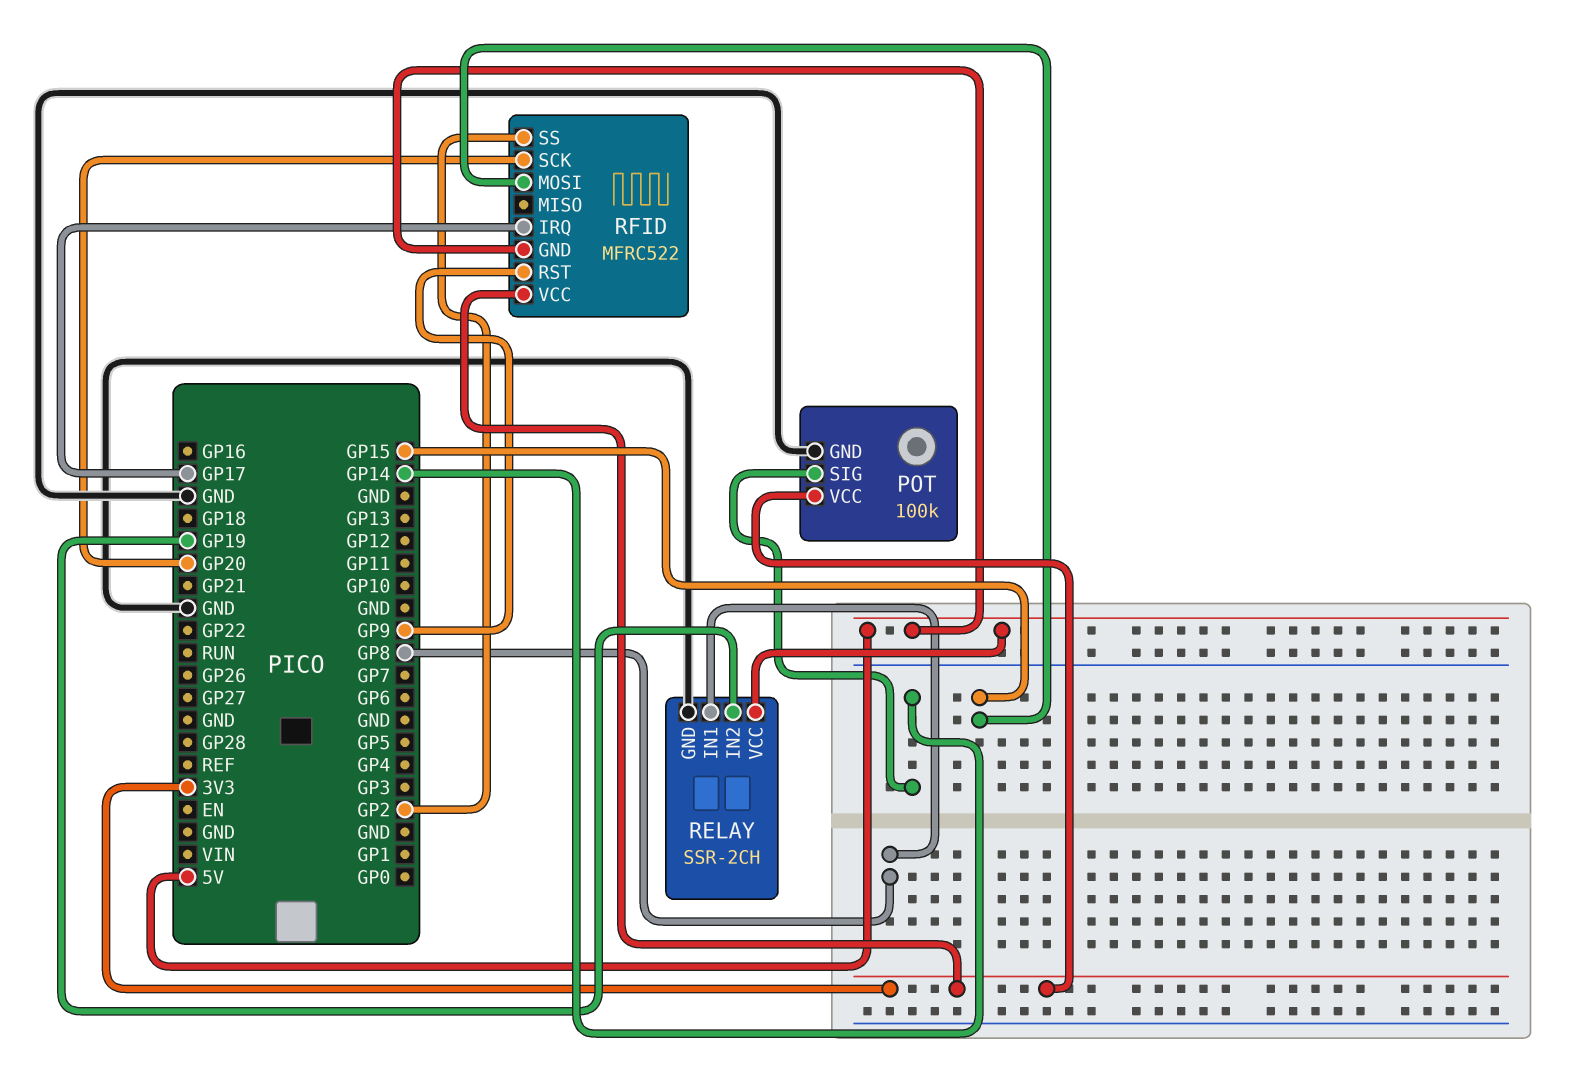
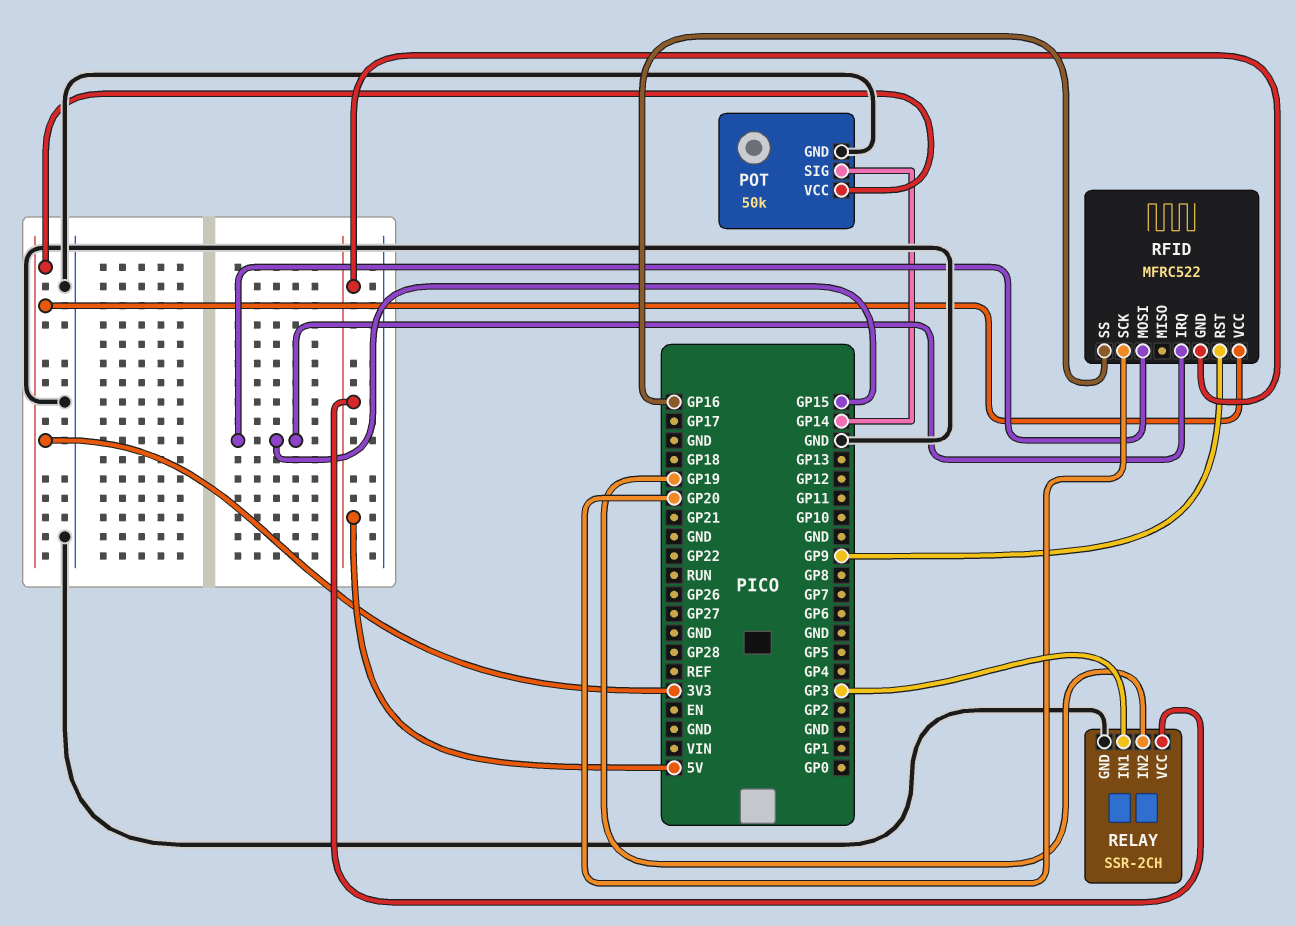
POT: 100k -> 50k
RELAY pin IN1: GP8 -> GP3
RFID pin IRQ: GP17 -> GP15
RFID pin SS: GP2 -> GP16

